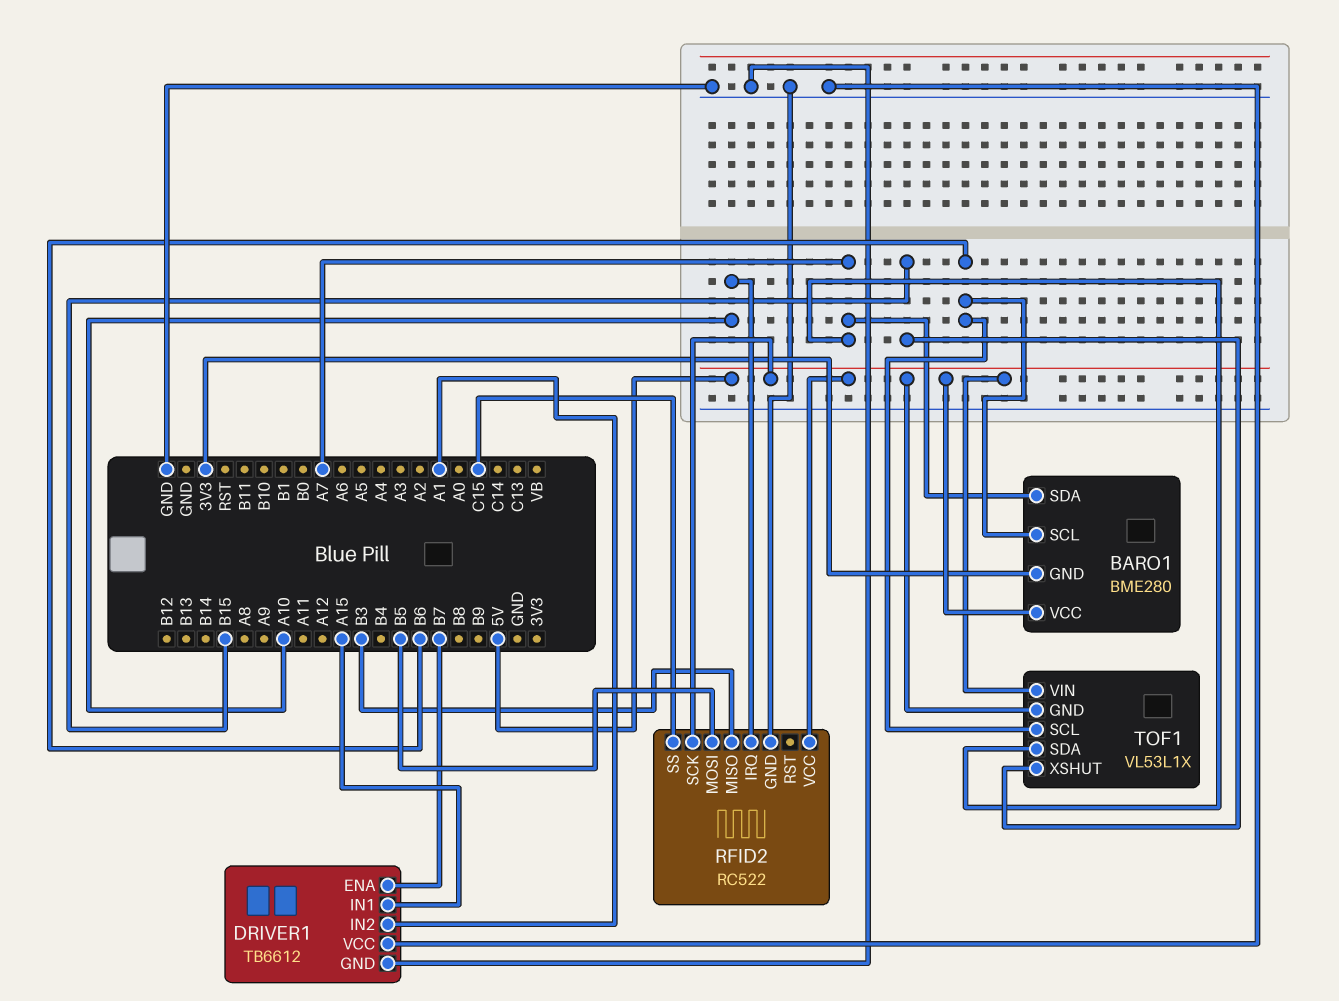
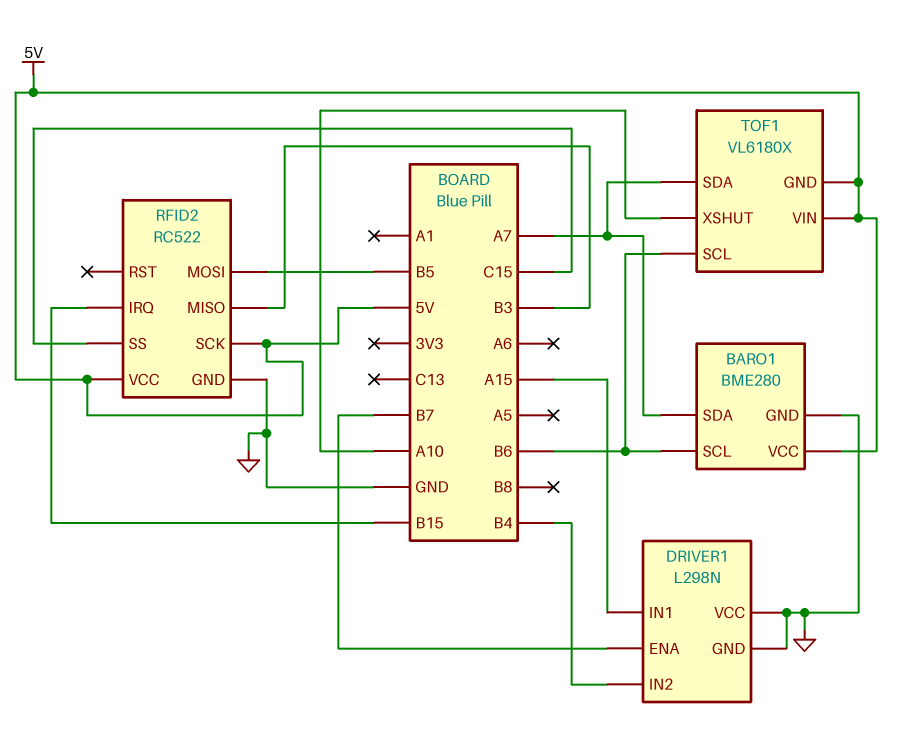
BARO1 pin GND: 3V3 -> GND
DRIVER1: TB6612 -> L298N
DRIVER1 pin IN2: A1 -> B4
RFID2 pin IRQ: A10 -> B15
TOF1: VL53L1X -> VL6180X
TOF1 pin XSHUT: B15 -> A10

